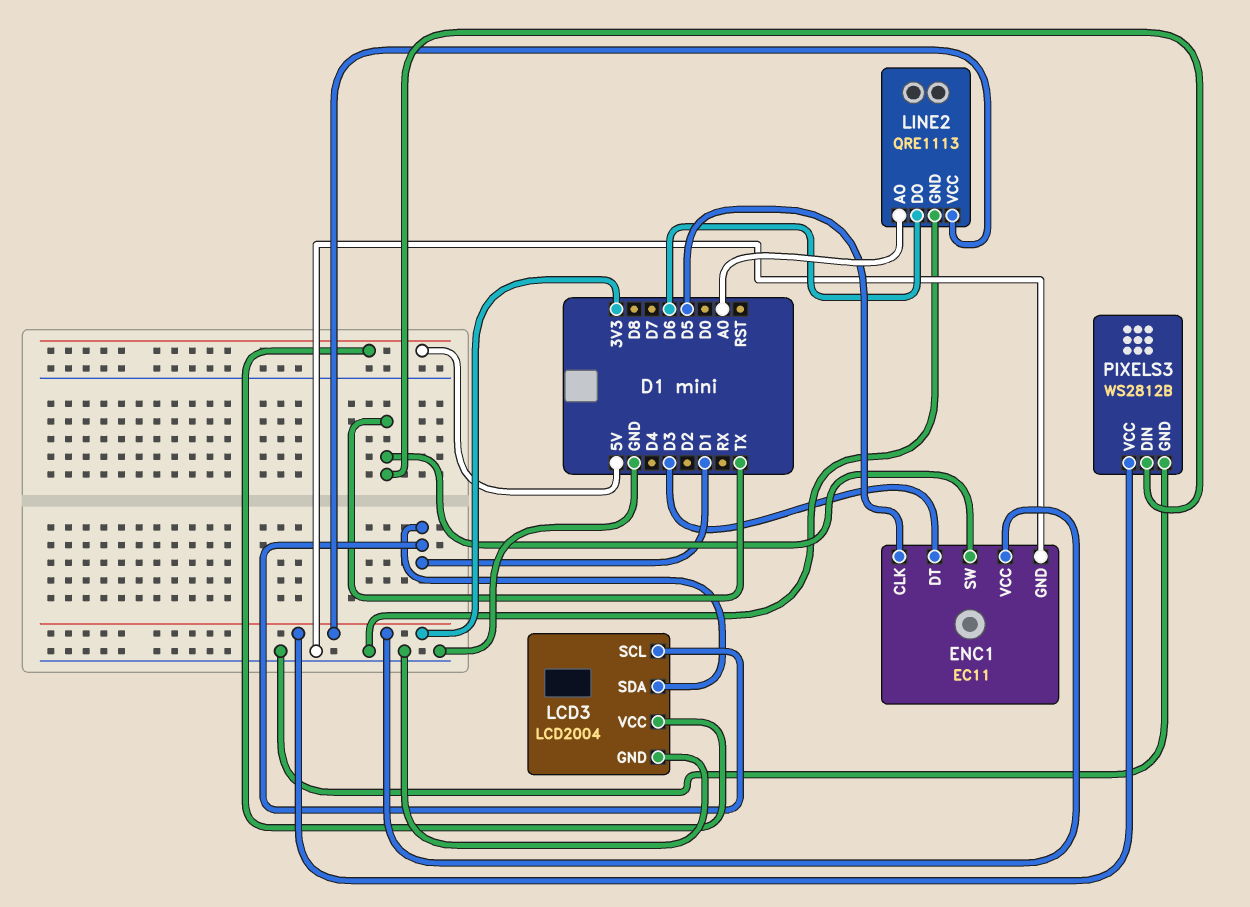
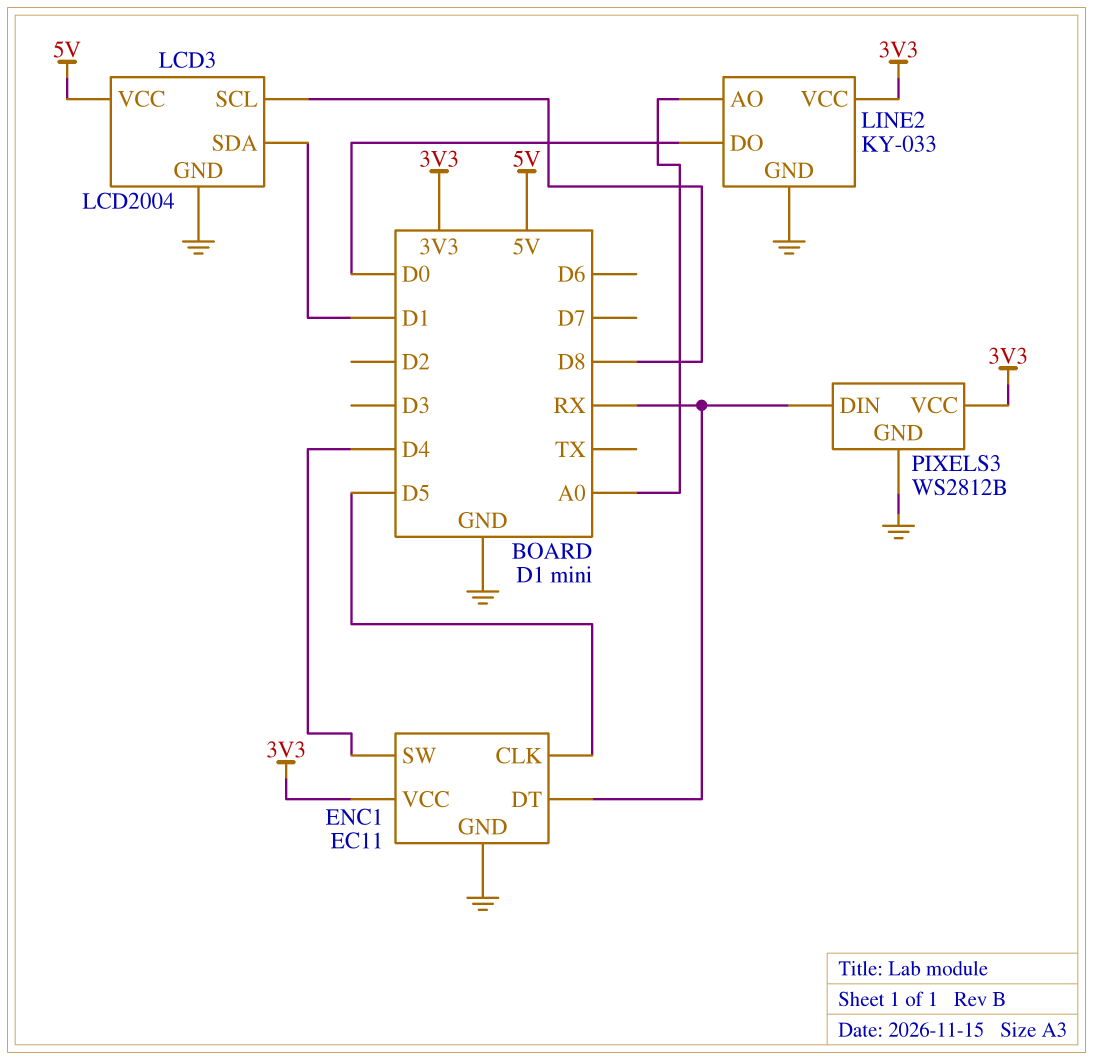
ENC1 pin DT: D3 -> RX
ENC1 pin SW: TX -> D4
LCD3 pin SCL: D1 -> D8
LINE2: QRE1113 -> KY-033
LINE2 pin DO: D6 -> D0
PIXELS3 pin DIN: TX -> RX

